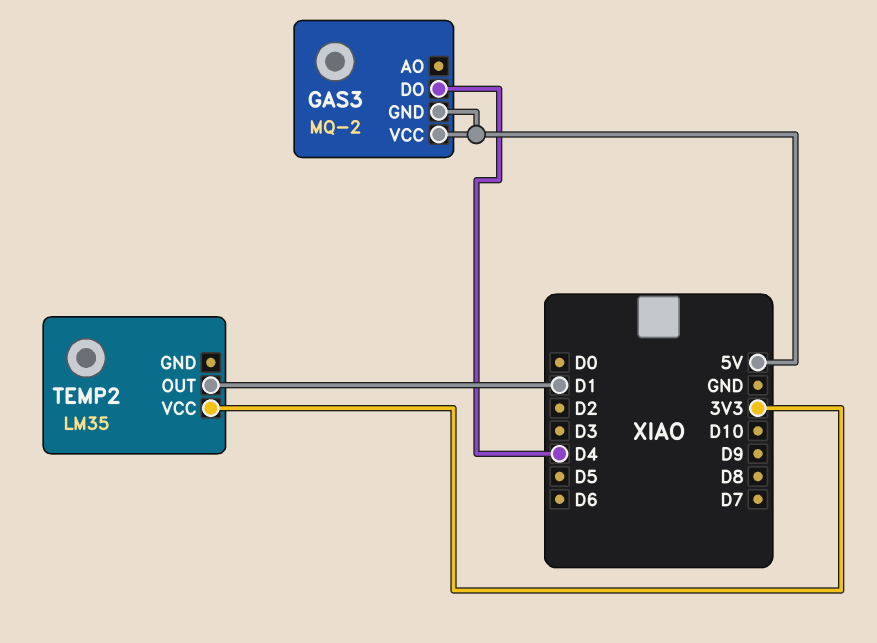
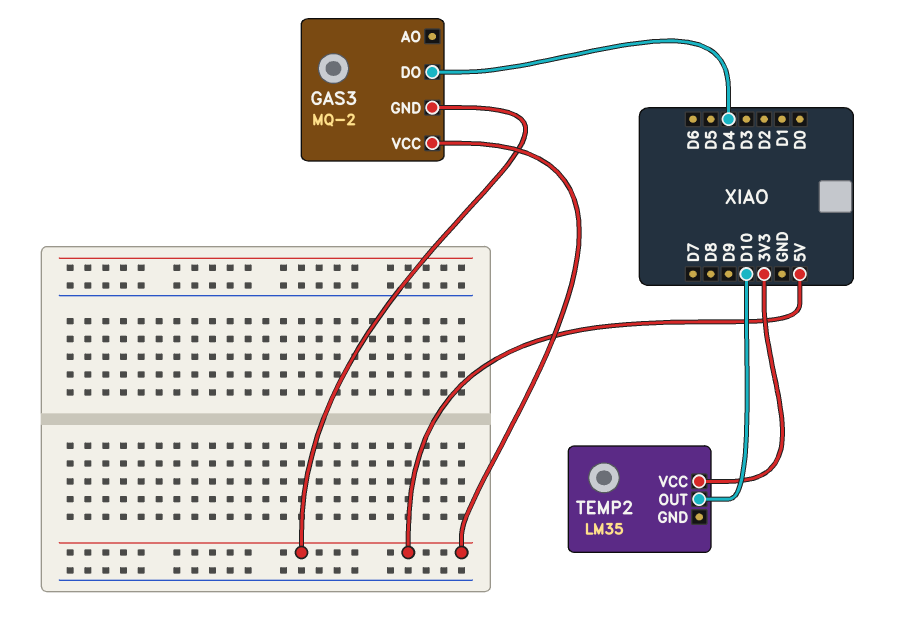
TEMP2 pin OUT: D1 -> D10

